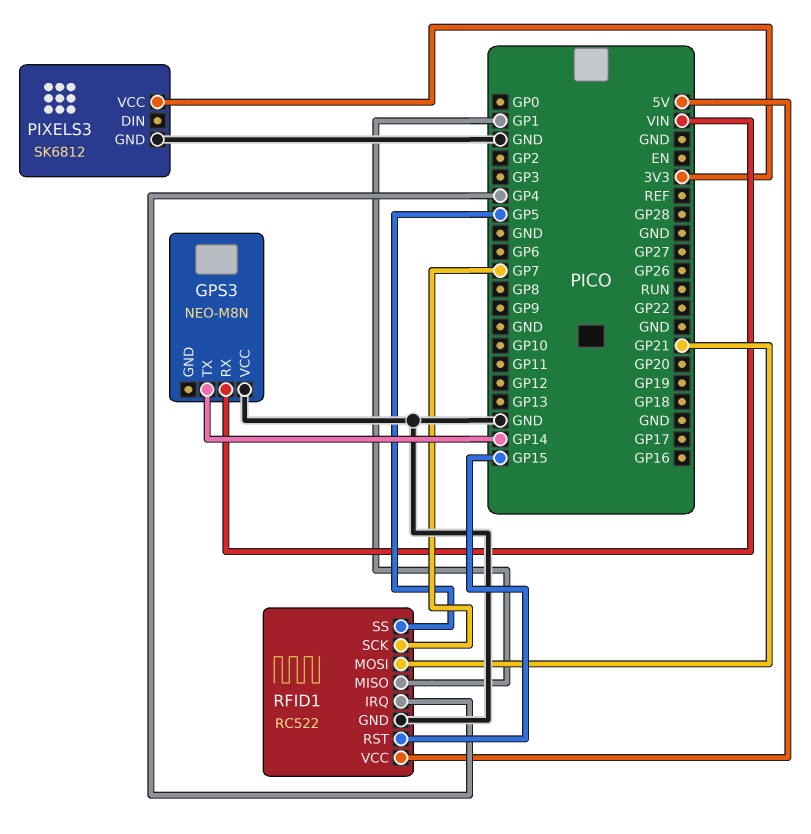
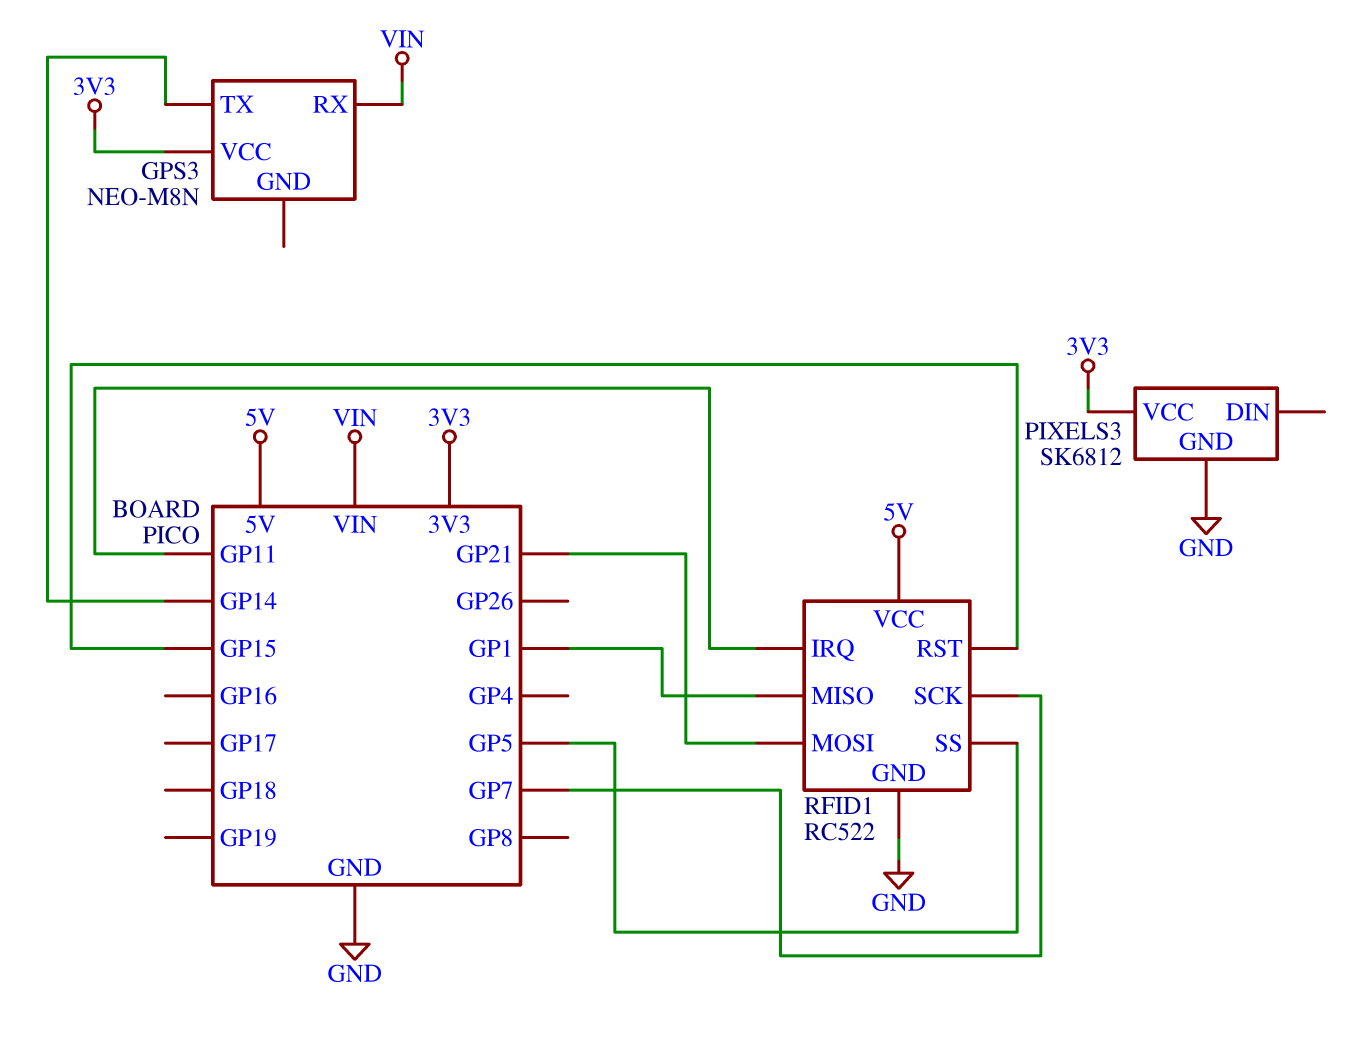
GPS3 pin VCC: GND -> 3V3
RFID1 pin IRQ: GP4 -> GP11

